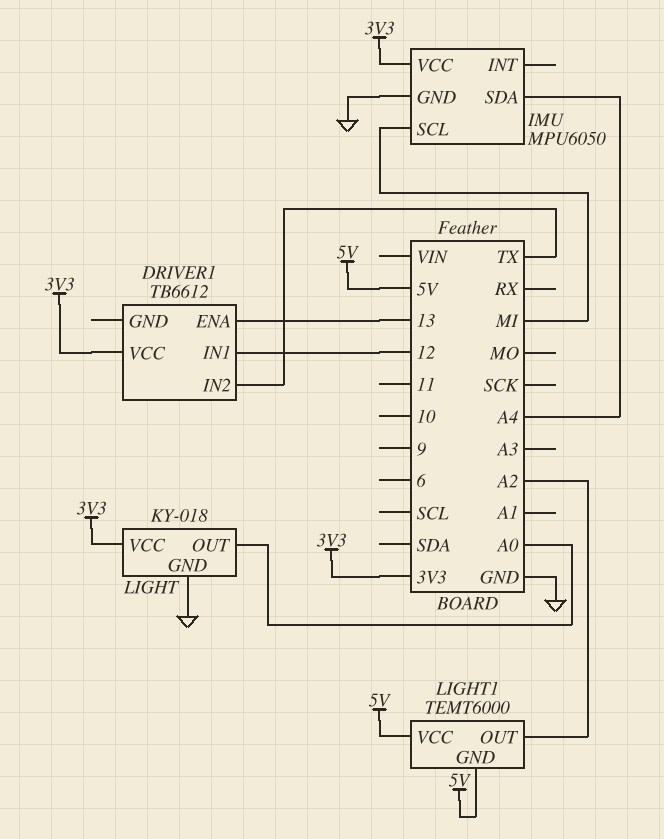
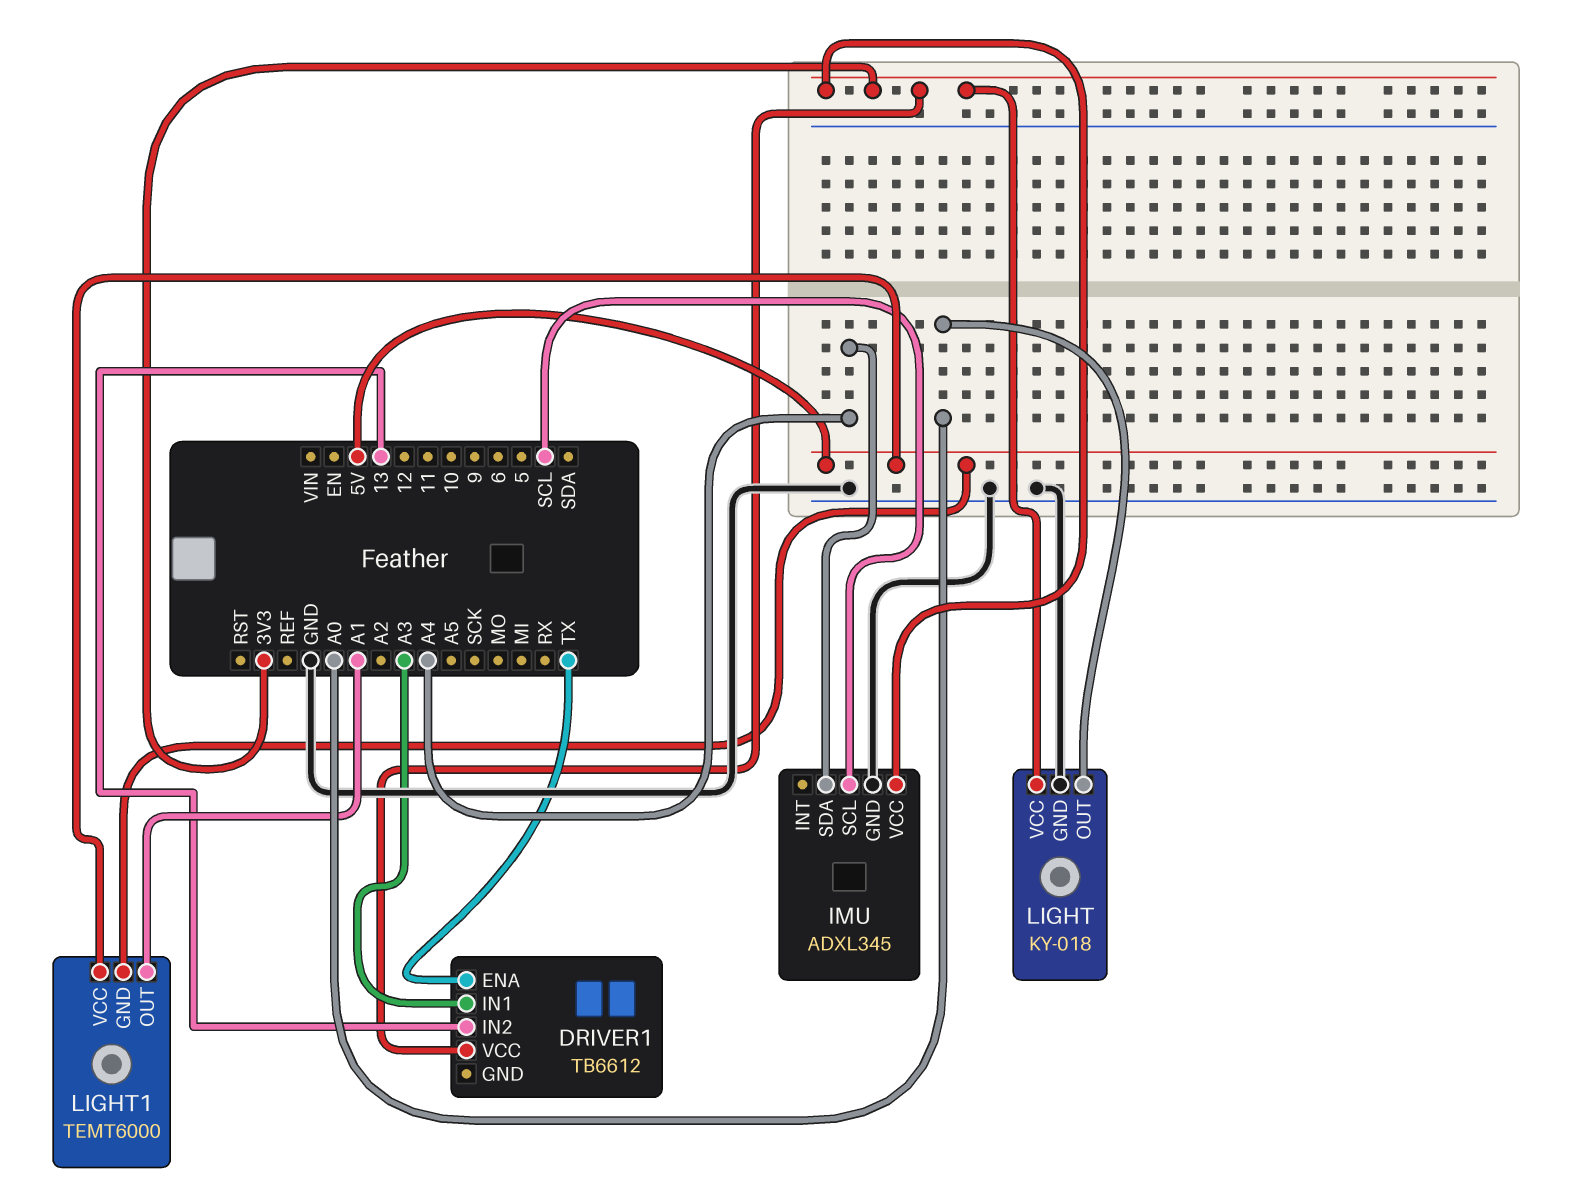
DRIVER1 pin ENA: 13 -> TX
DRIVER1 pin IN1: 12 -> A3
DRIVER1 pin IN2: TX -> 13
IMU: MPU6050 -> ADXL345
IMU pin SCL: MI -> SCL
LIGHT1 pin OUT: A2 -> A1

